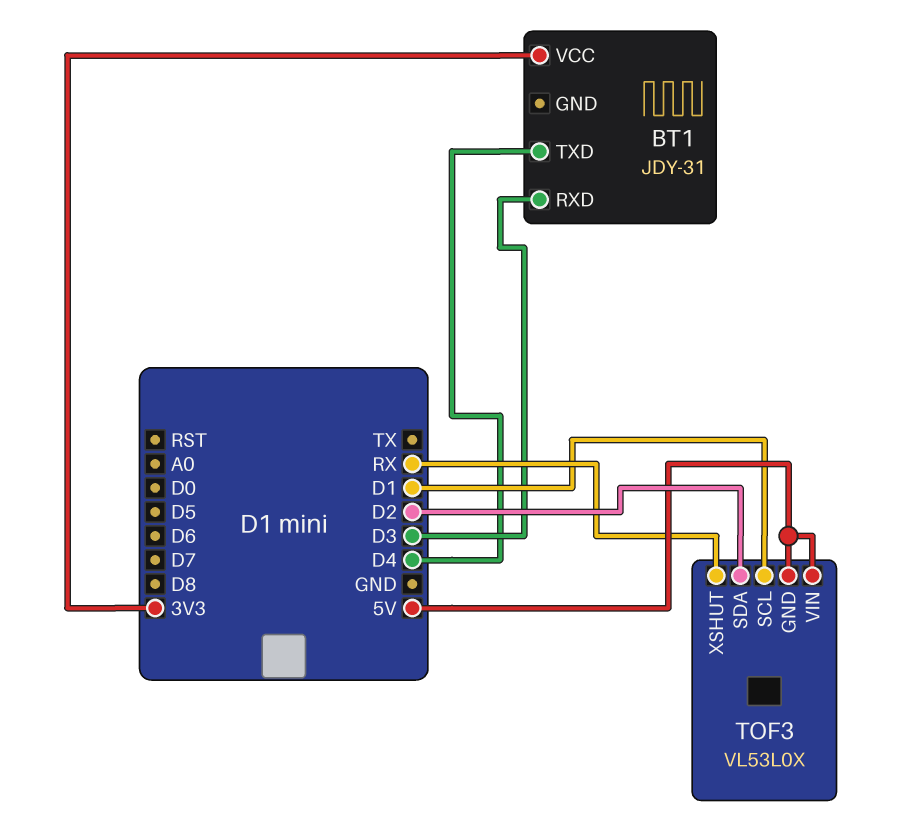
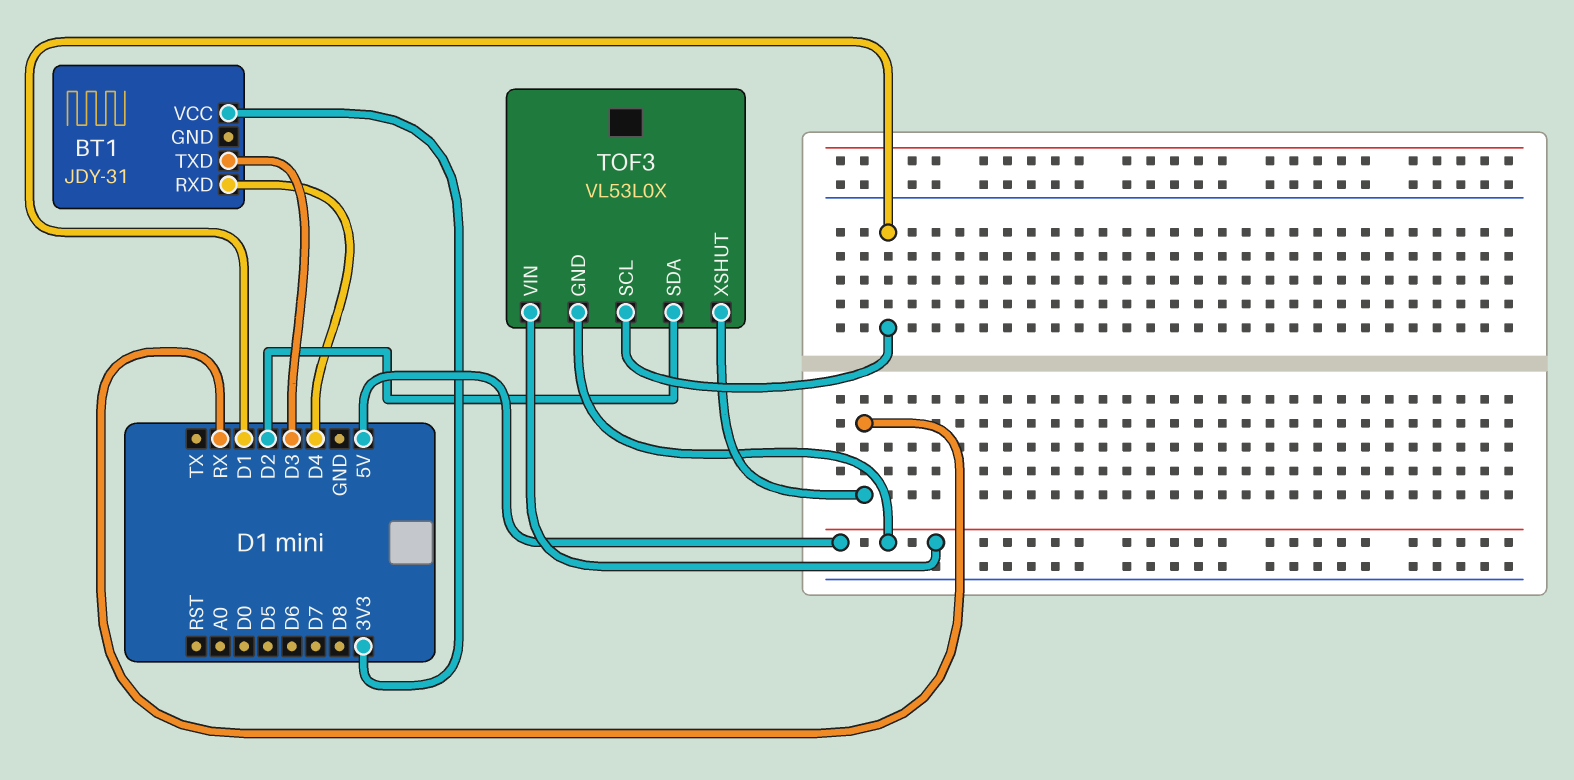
BT1 pin RXD: D3 -> D4
BT1 pin TXD: D4 -> D3

